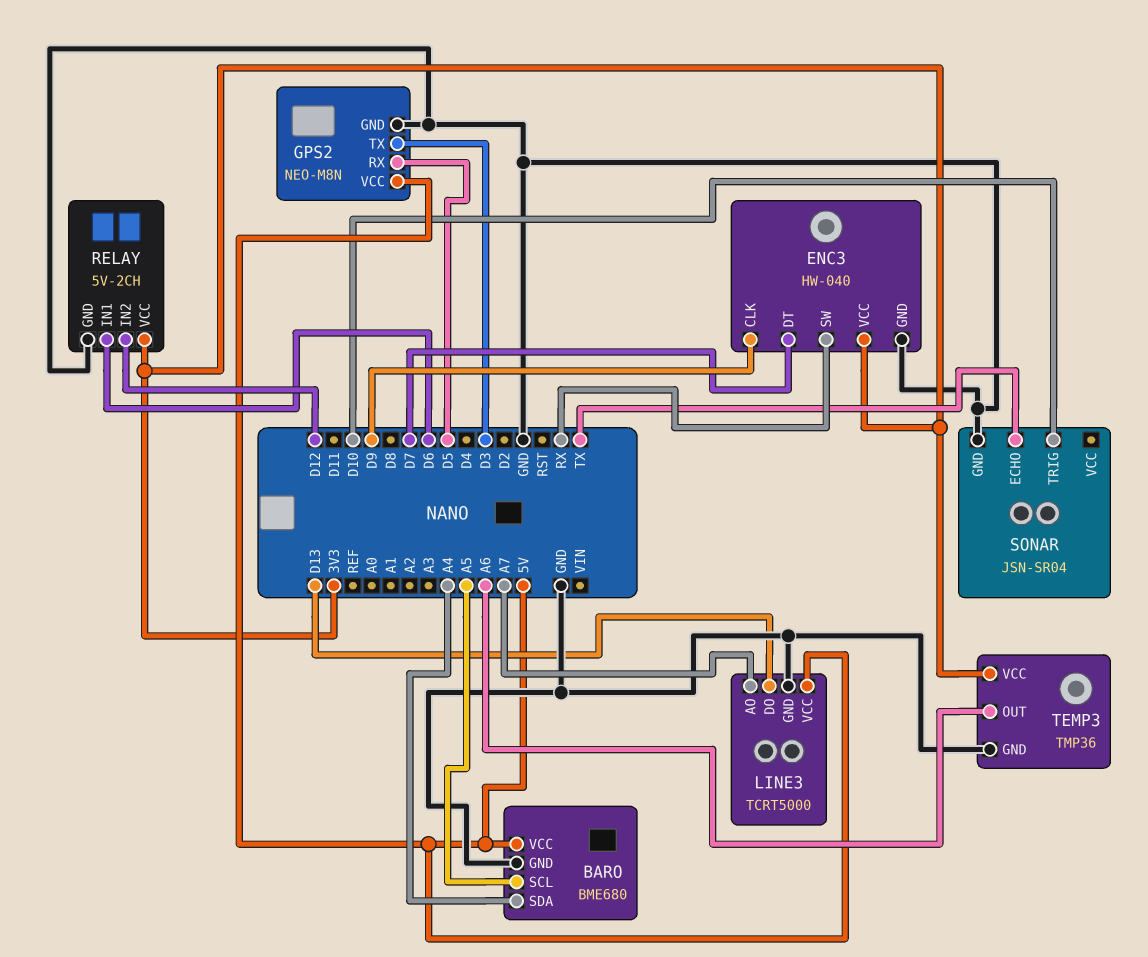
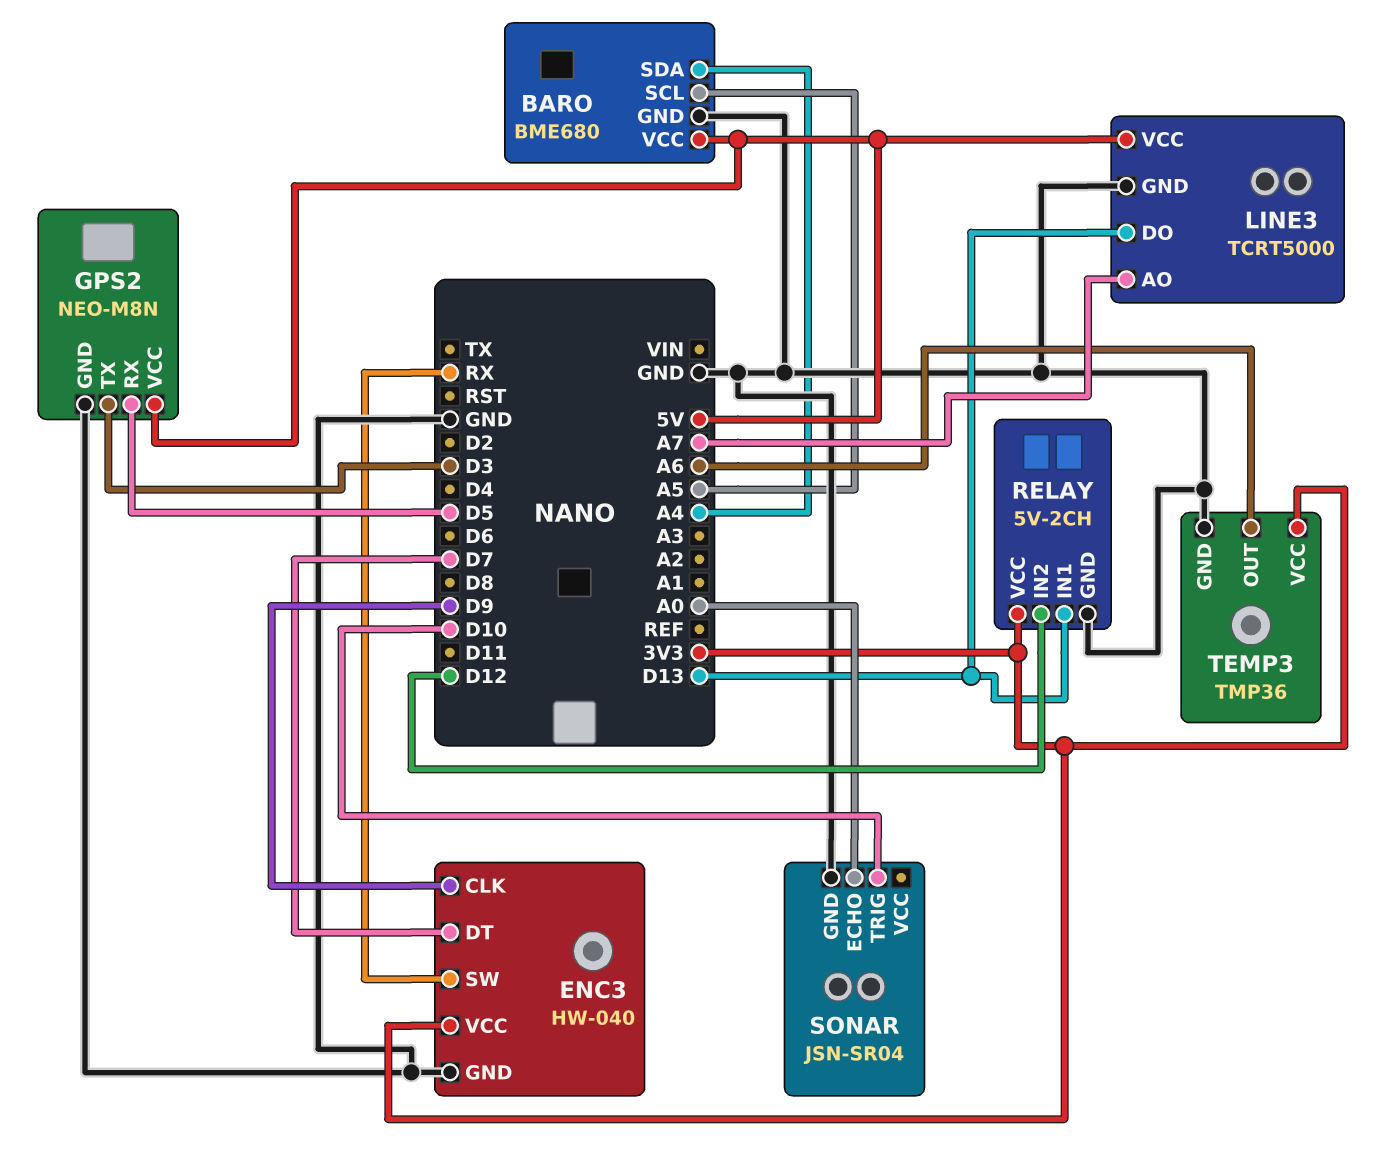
RELAY pin IN1: D6 -> D13
SONAR pin ECHO: TX -> A0

